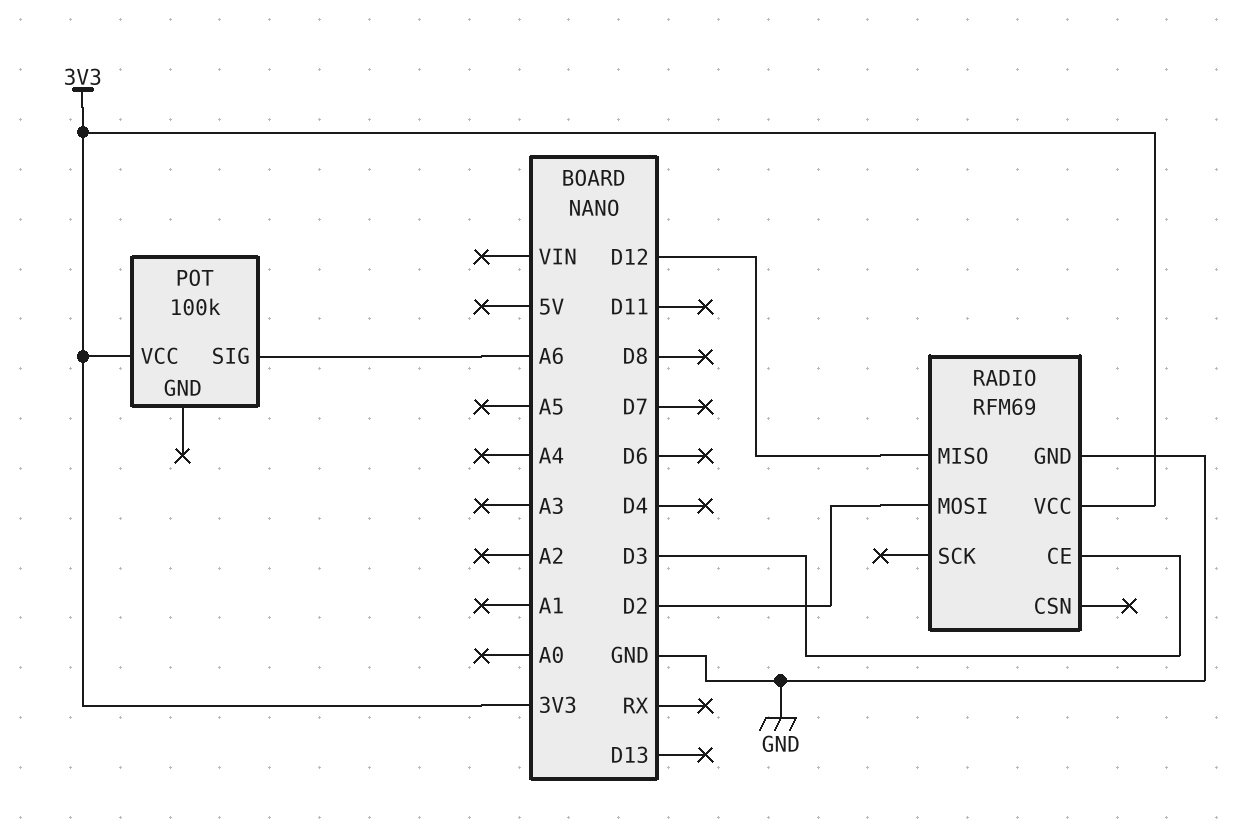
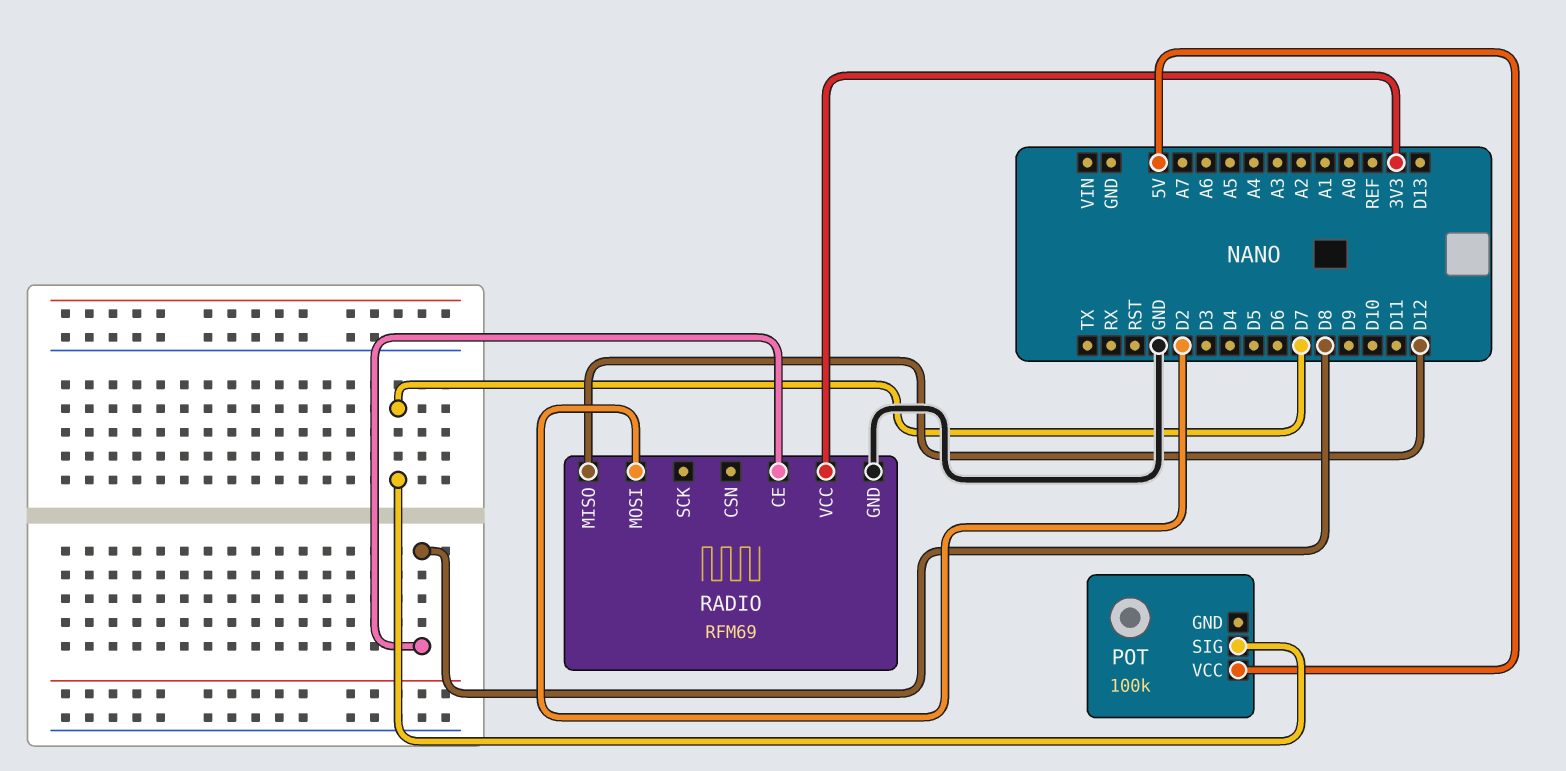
POT pin SIG: A6 -> D7
POT pin VCC: 3V3 -> 5V
RADIO pin CE: D3 -> D8

